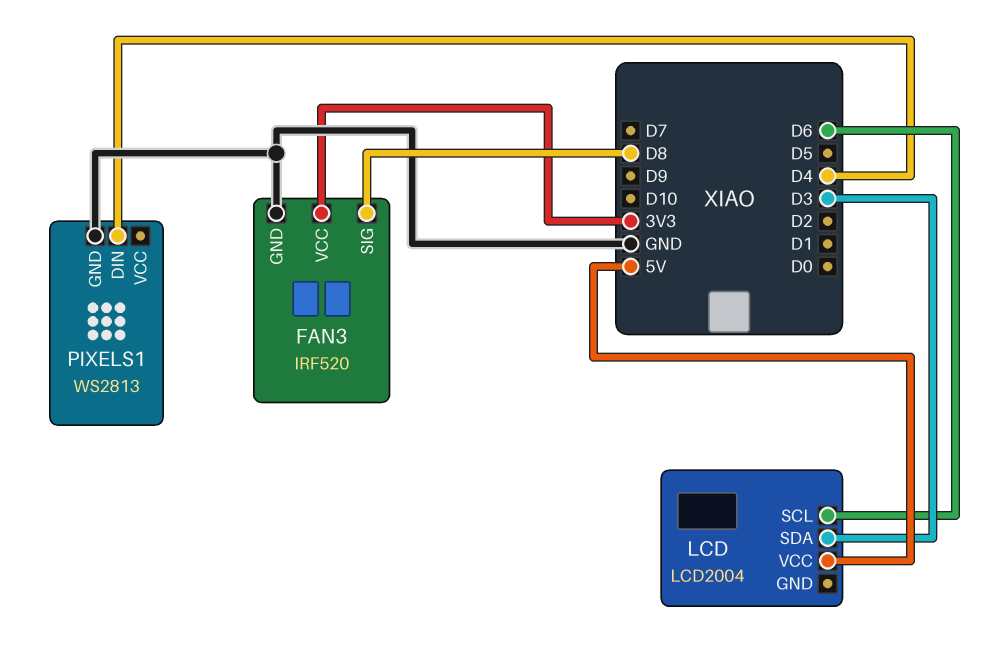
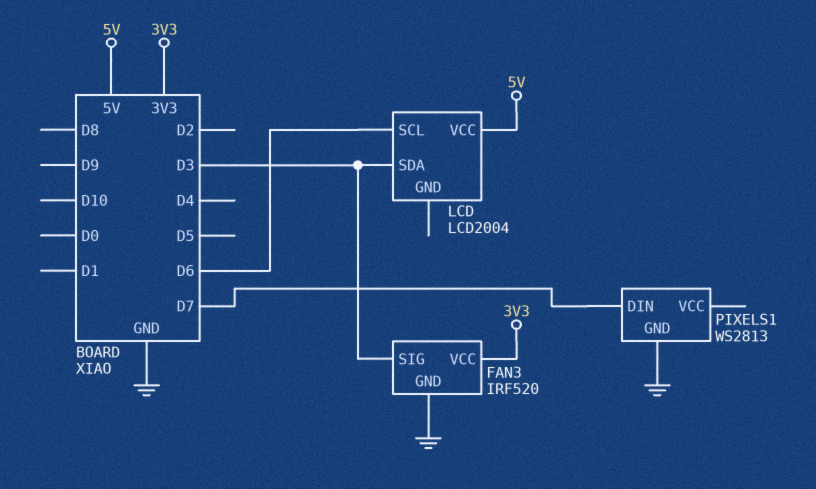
FAN3 pin SIG: D8 -> D3
PIXELS1 pin DIN: D4 -> D7

